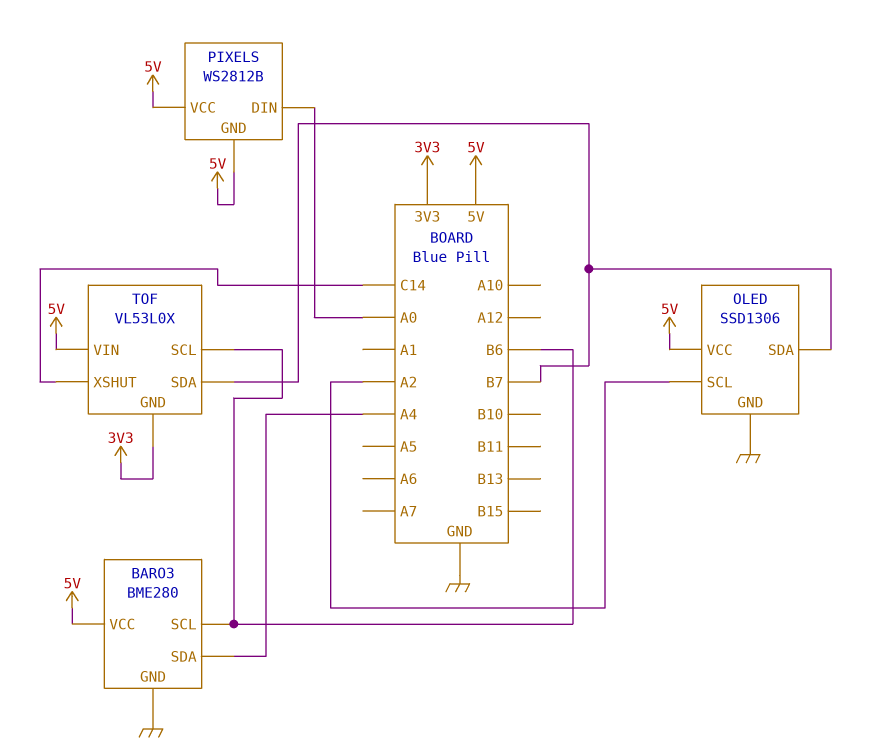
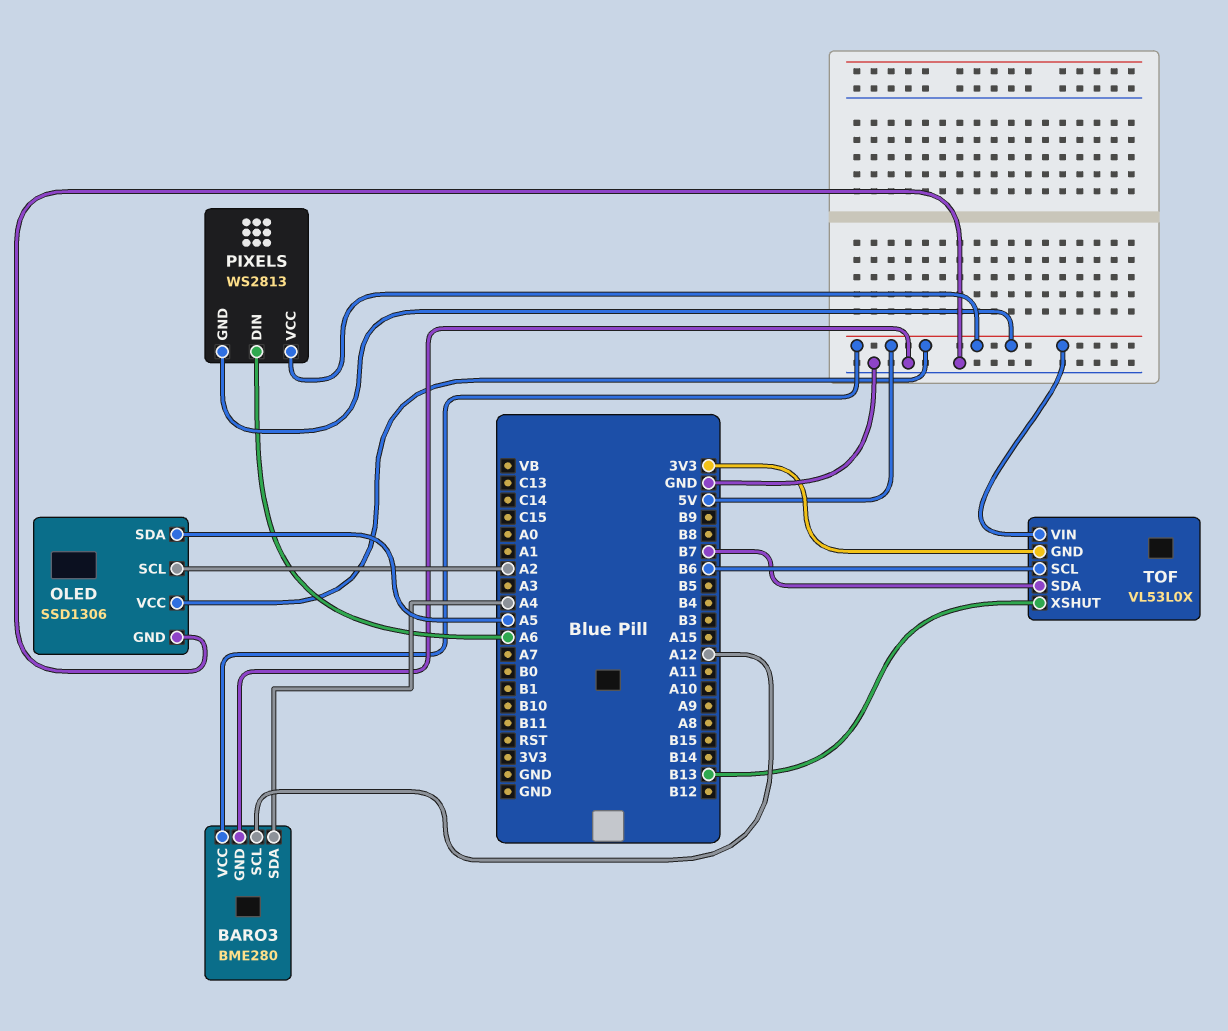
BARO3 pin SCL: B6 -> A12
OLED pin SDA: B7 -> A5
PIXELS: WS2812B -> WS2813
PIXELS pin DIN: A0 -> A6
TOF pin XSHUT: C14 -> B13

